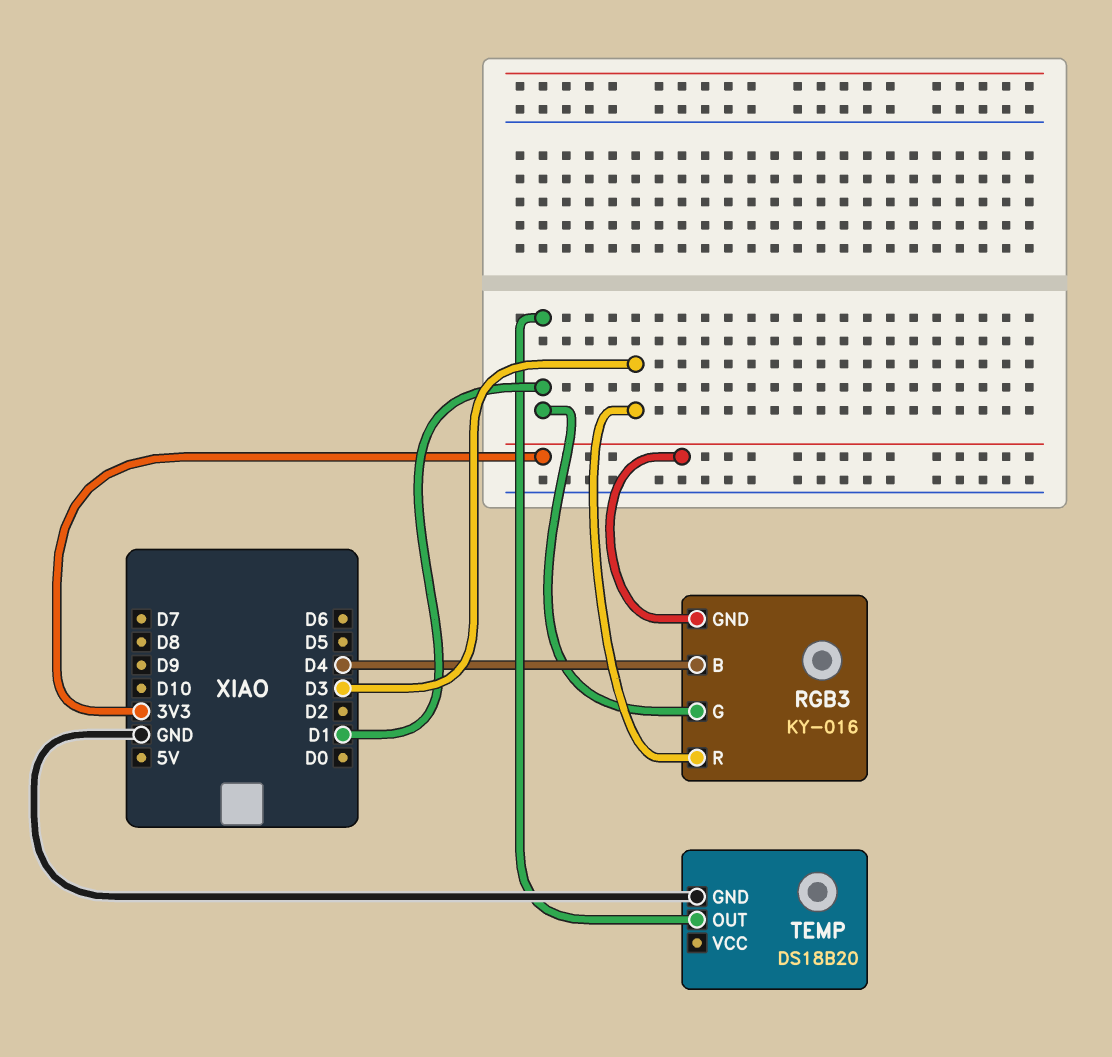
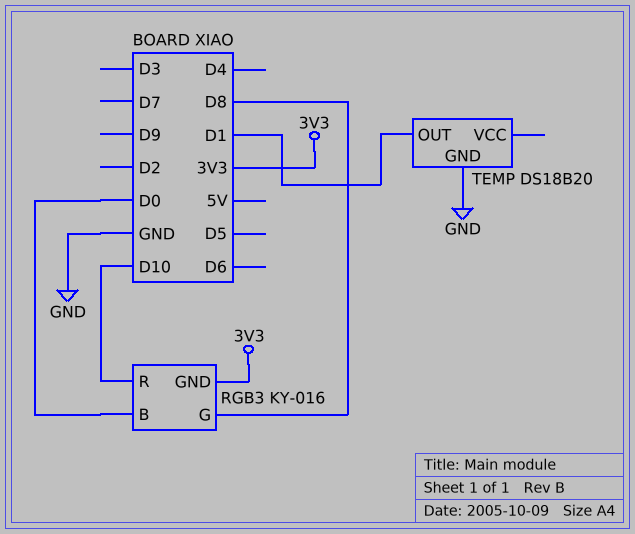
RGB3 pin B: D4 -> D0
RGB3 pin G: D1 -> D8
RGB3 pin R: D3 -> D10

